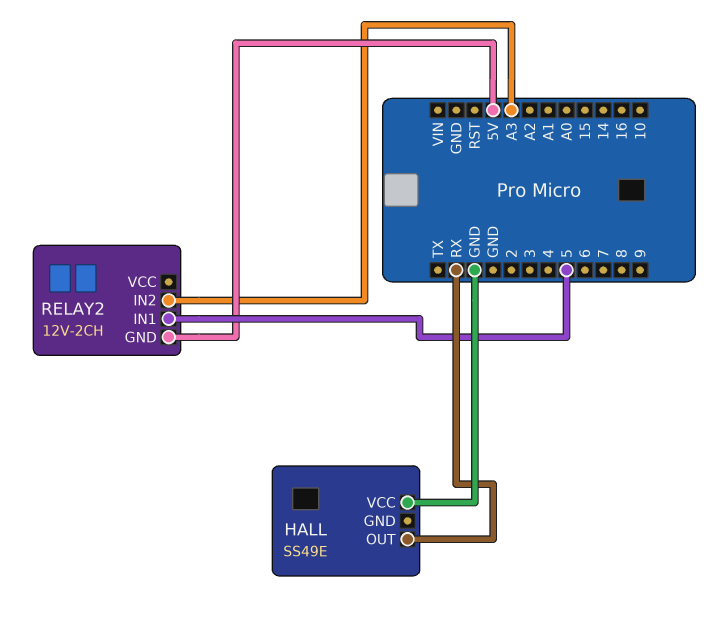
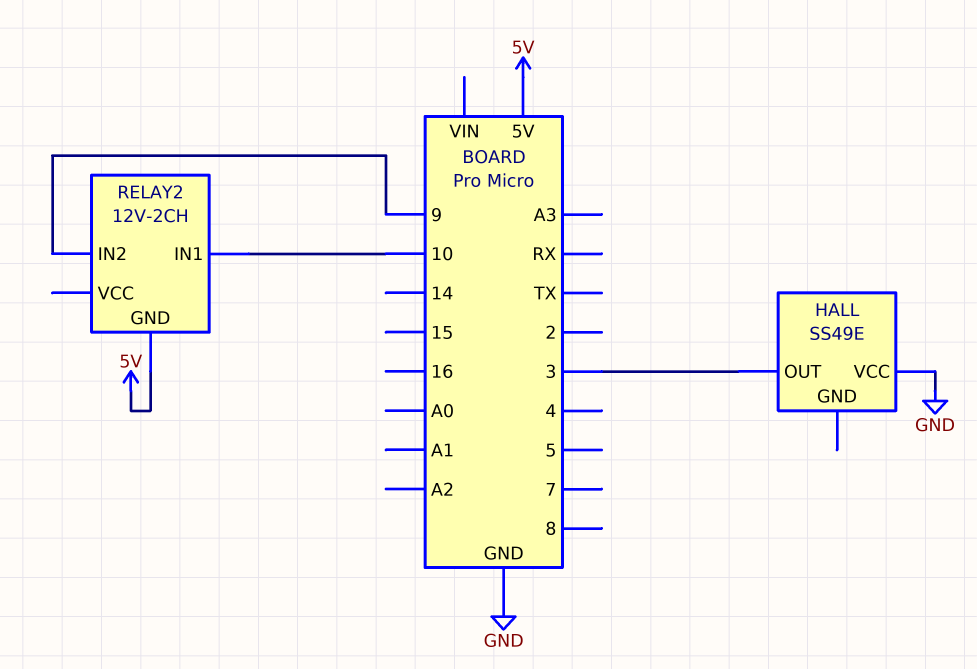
HALL pin OUT: RX -> 3
RELAY2 pin IN1: 5 -> 10
RELAY2 pin IN2: A3 -> 9

